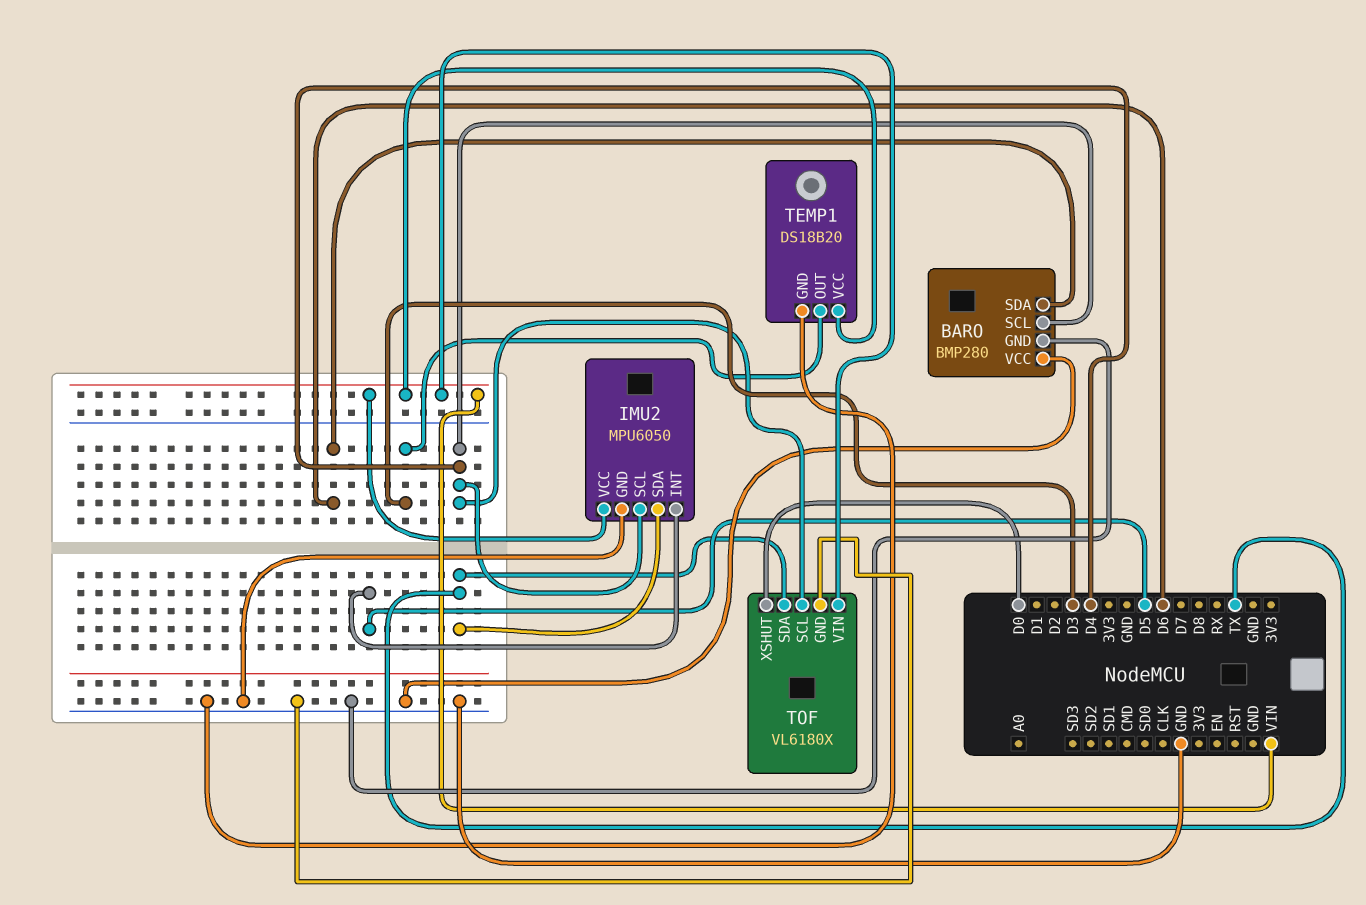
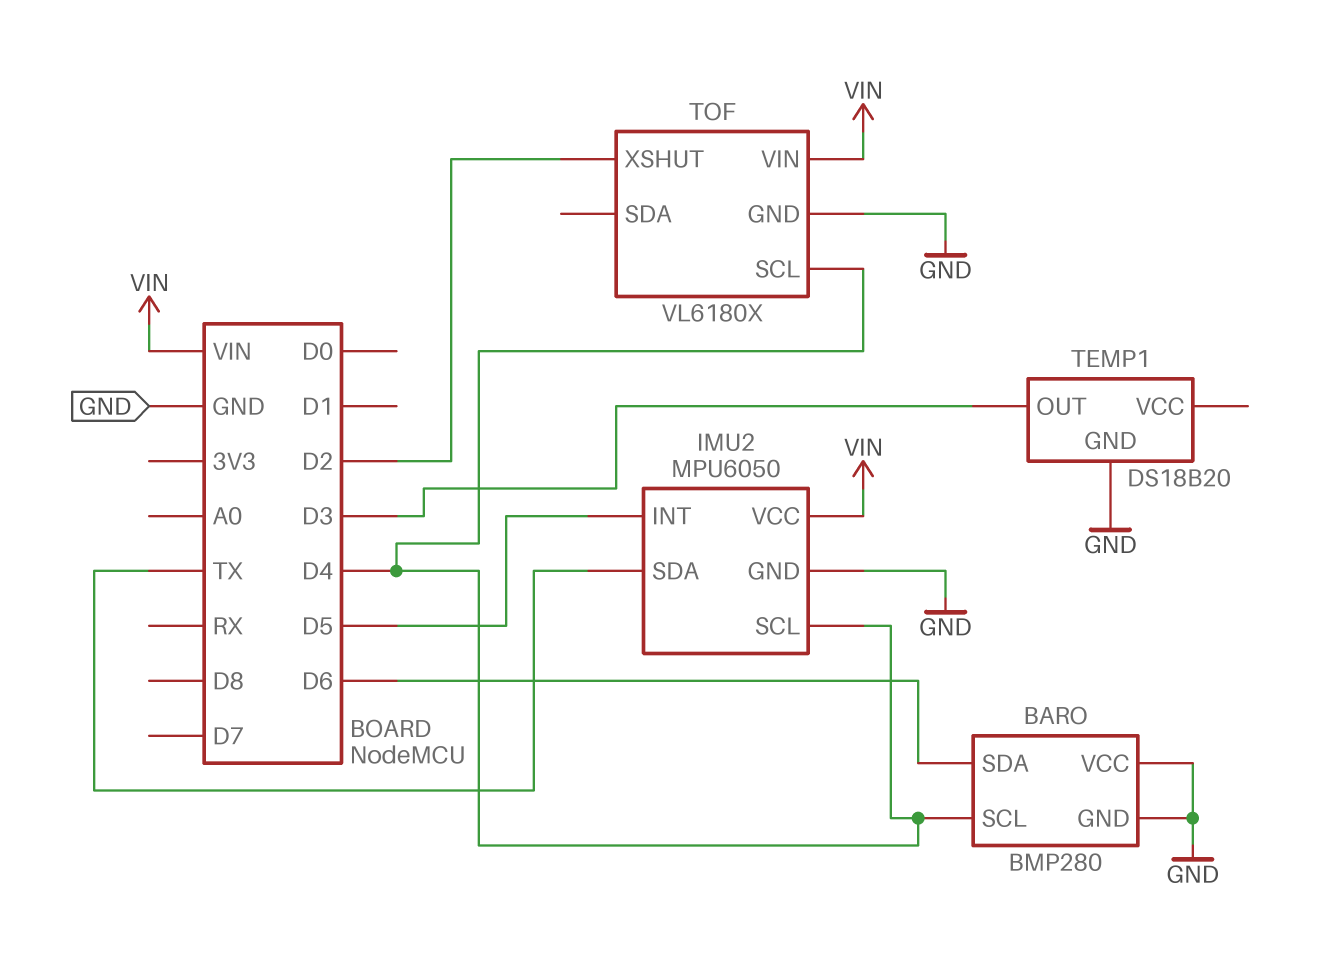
TEMP1 pin VCC: VIN -> none
TOF pin SDA: TX -> none
TOF pin XSHUT: D0 -> D2

